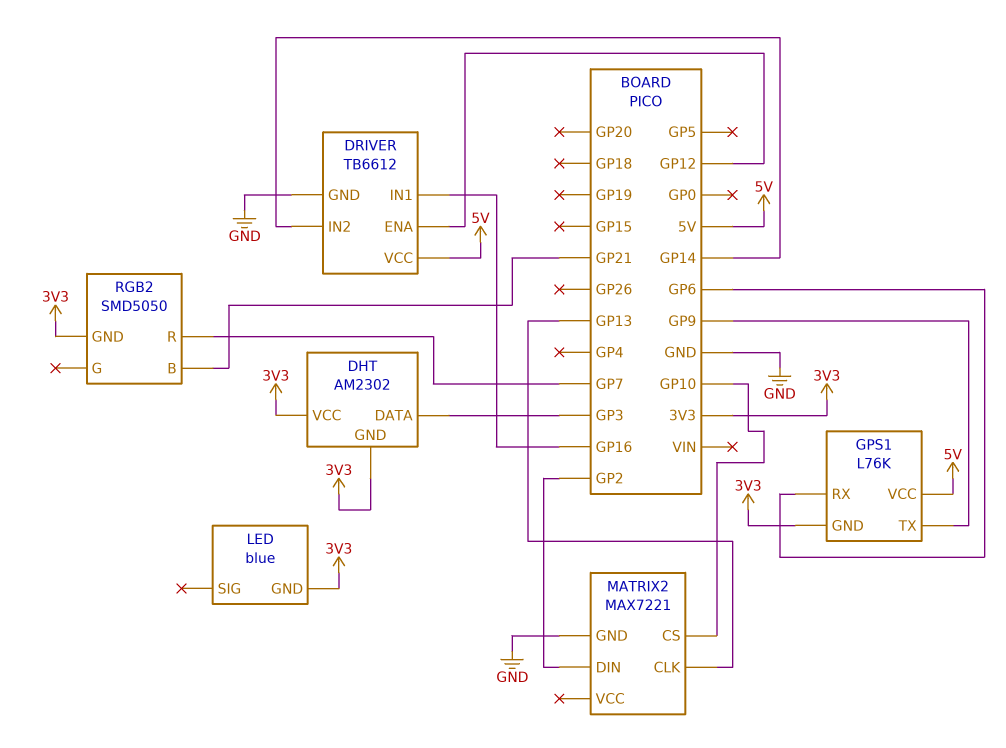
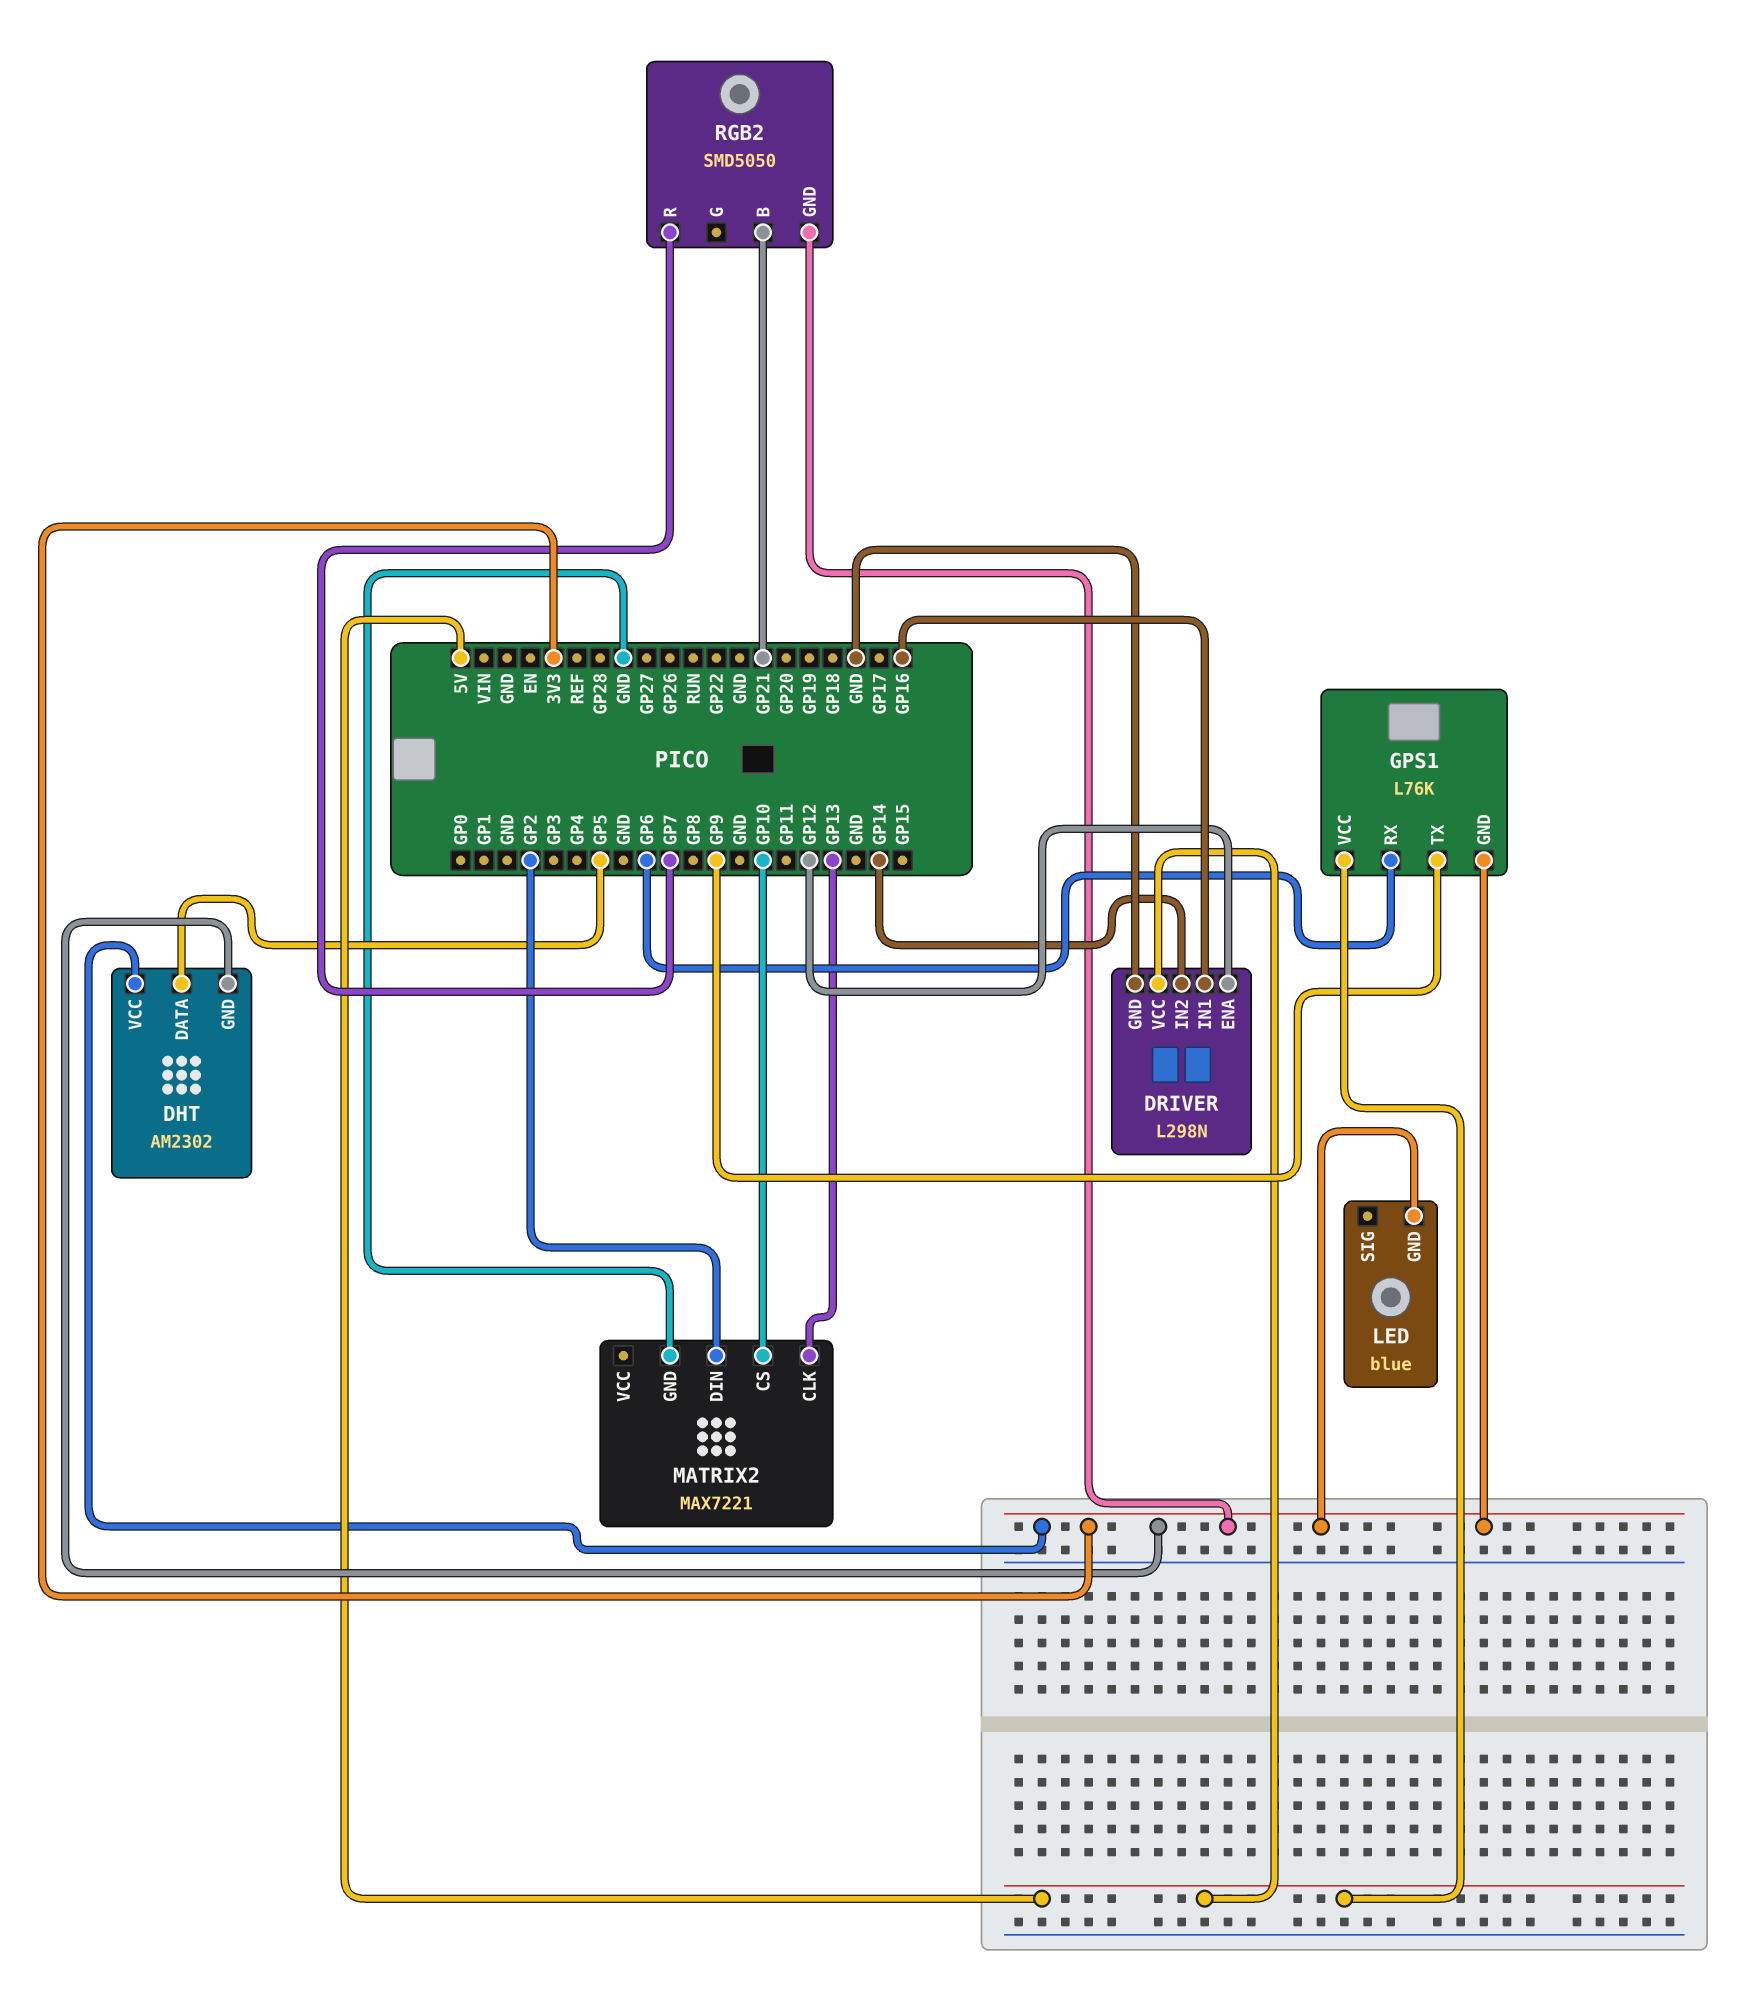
DHT pin DATA: GP3 -> GP5
DRIVER: TB6612 -> L298N

